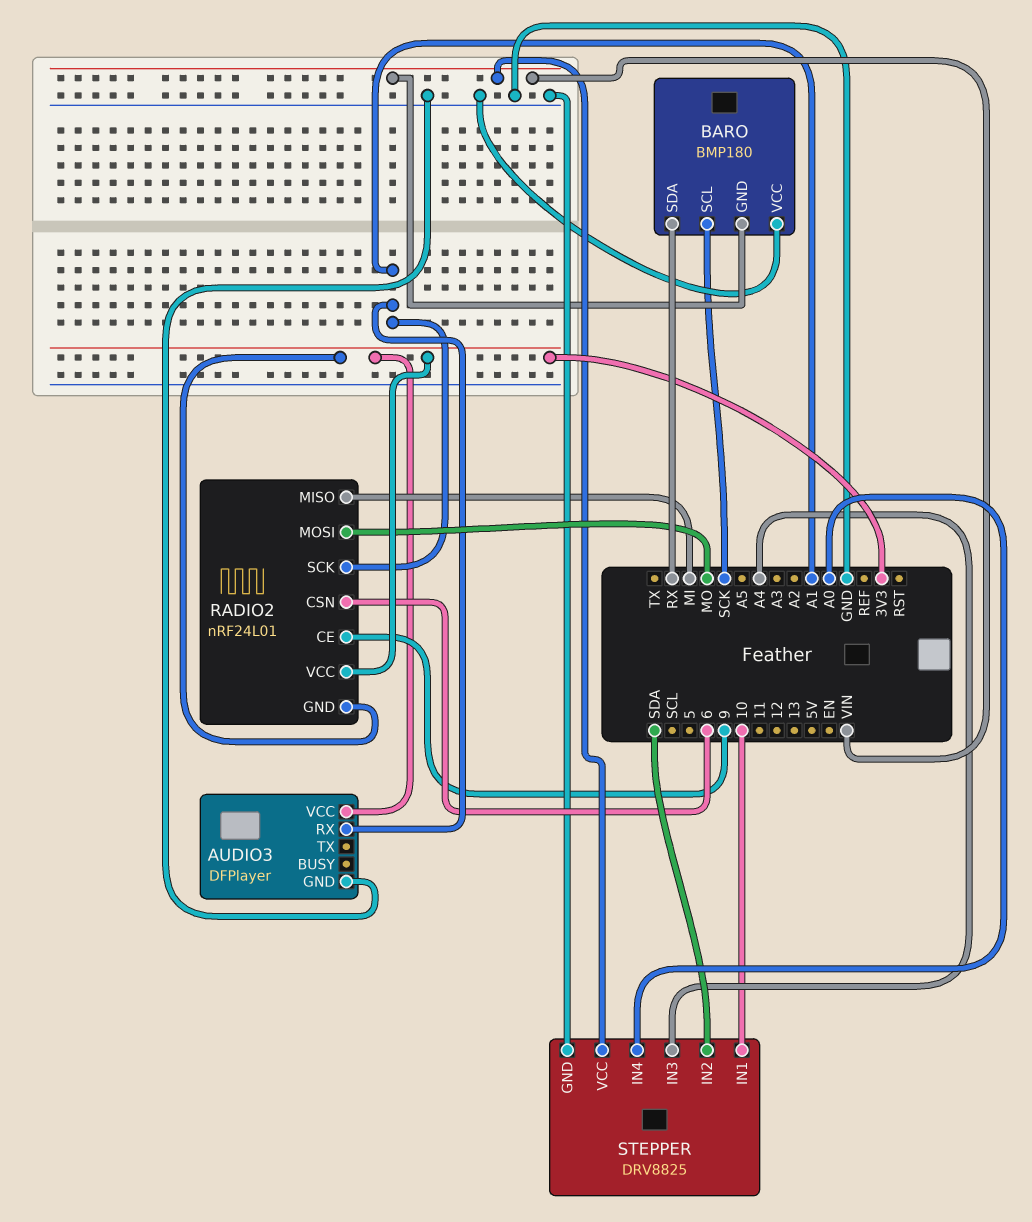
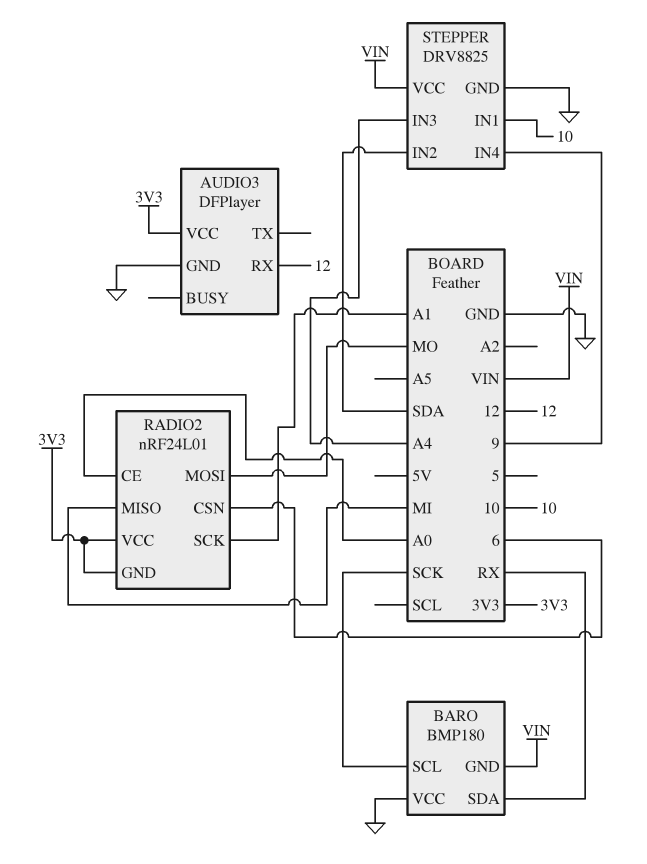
AUDIO3 pin RX: A1 -> 12
RADIO2 pin CE: 9 -> A0
STEPPER pin IN4: A0 -> 9

